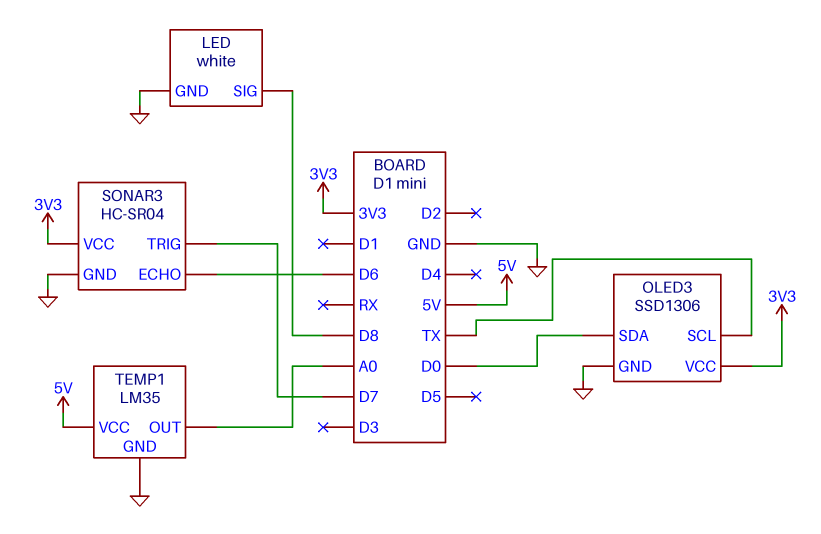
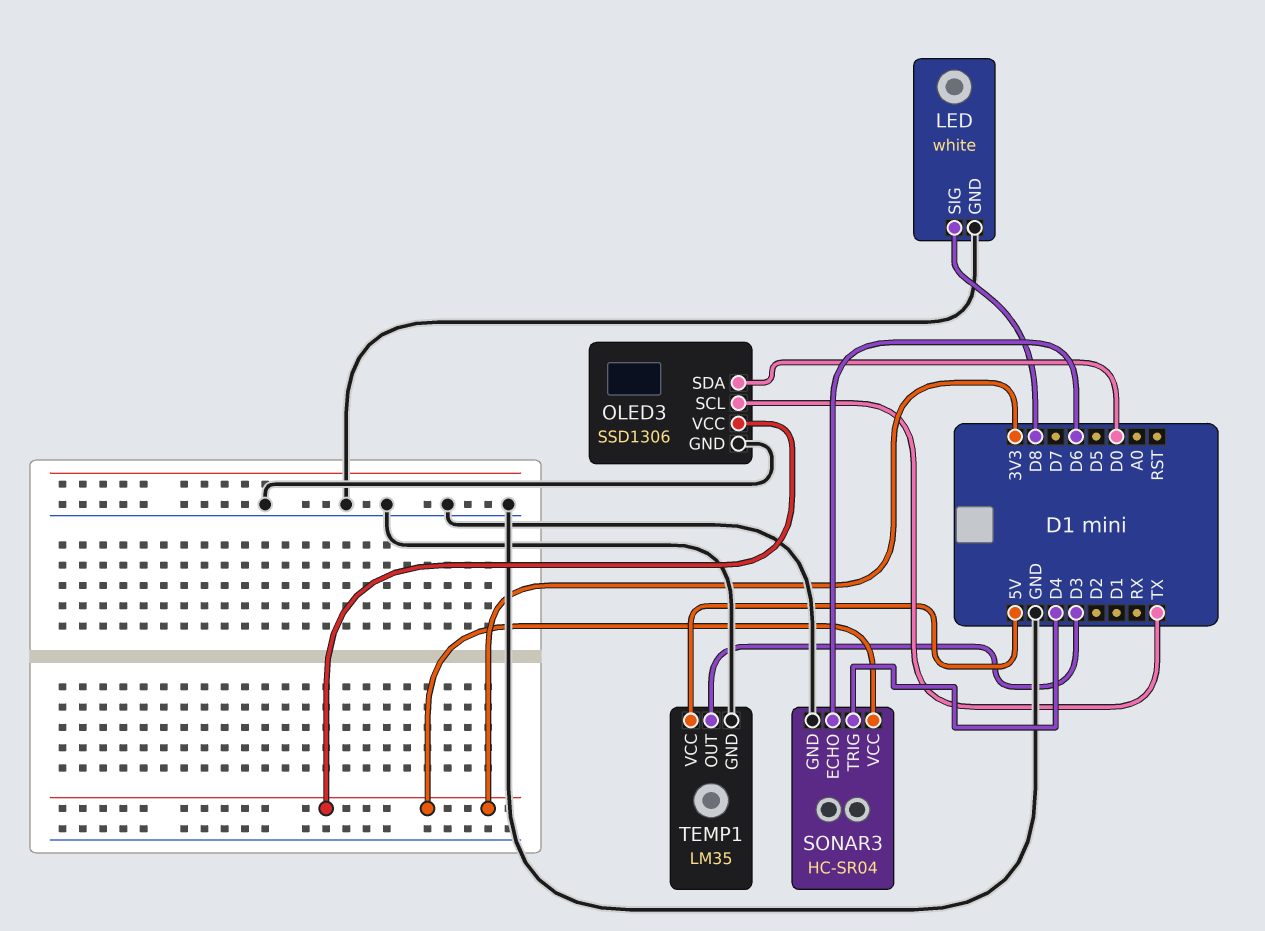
SONAR3 pin TRIG: D7 -> D4
TEMP1 pin OUT: A0 -> D3

